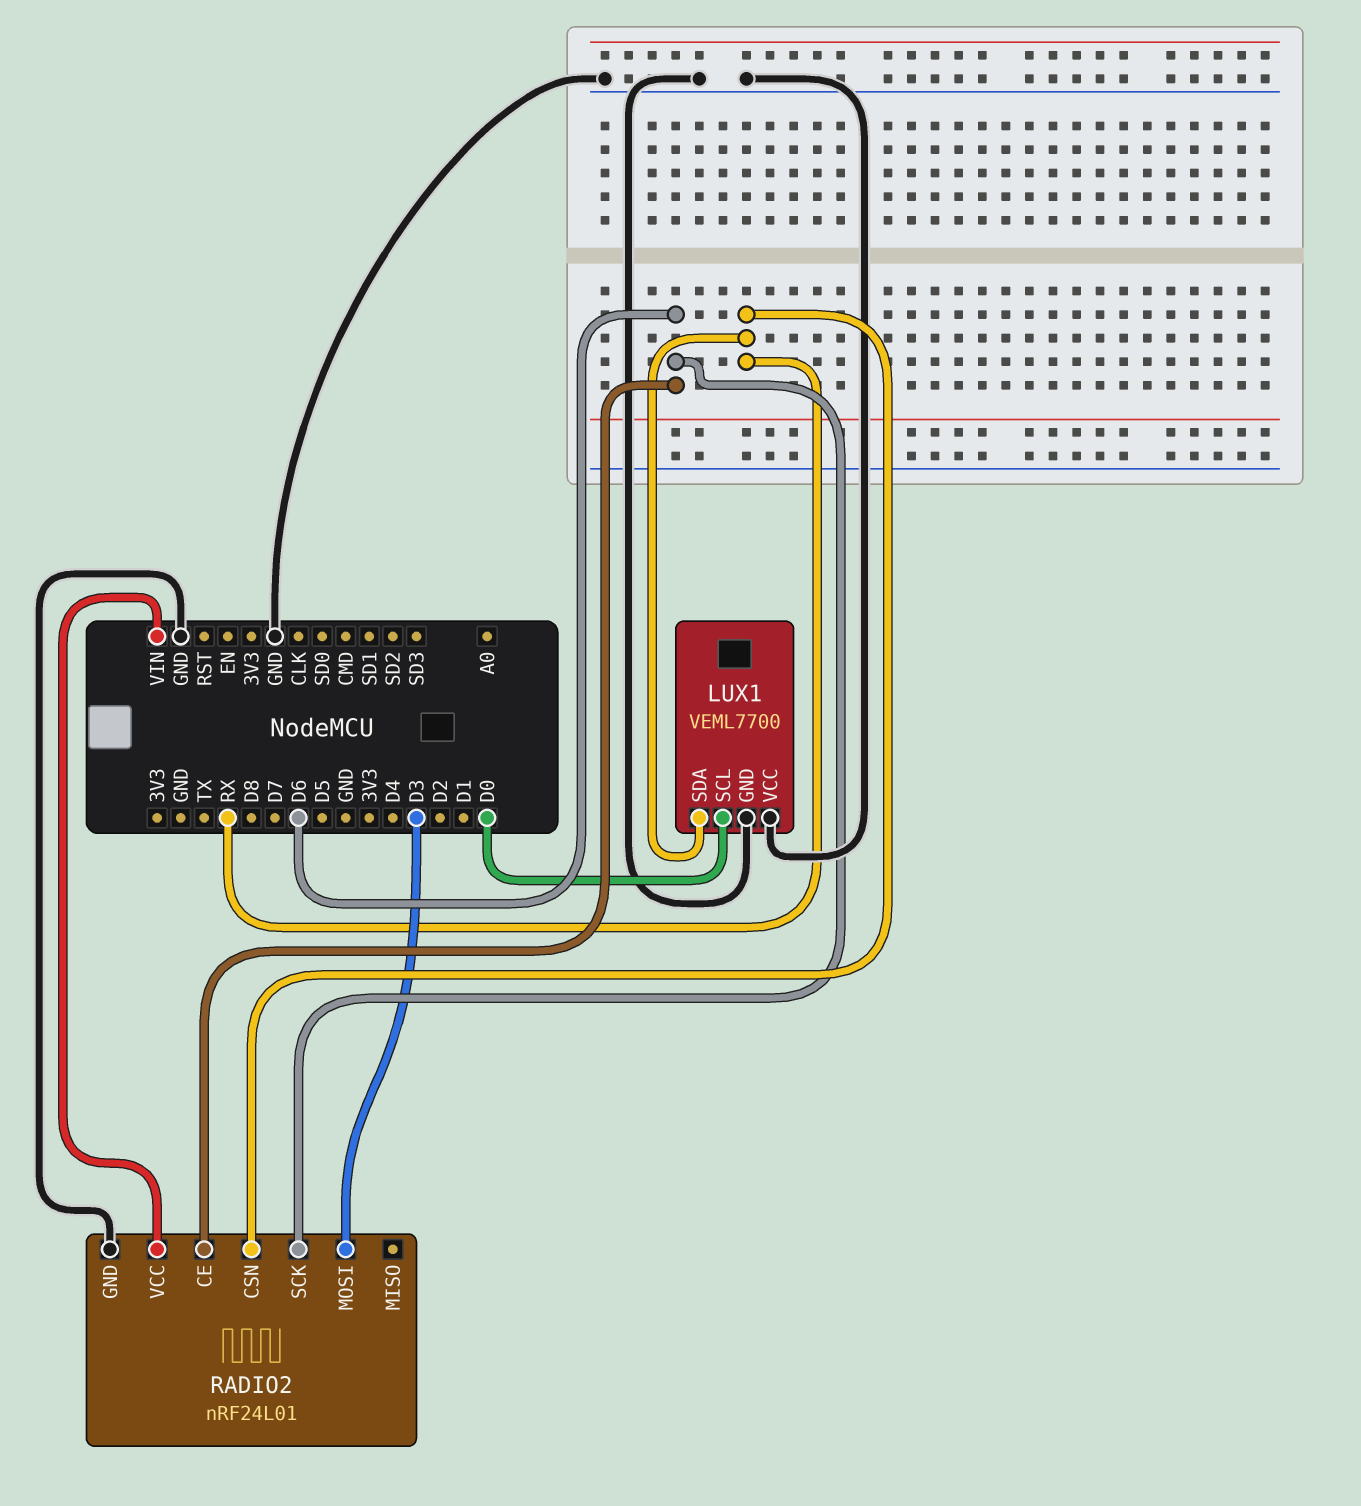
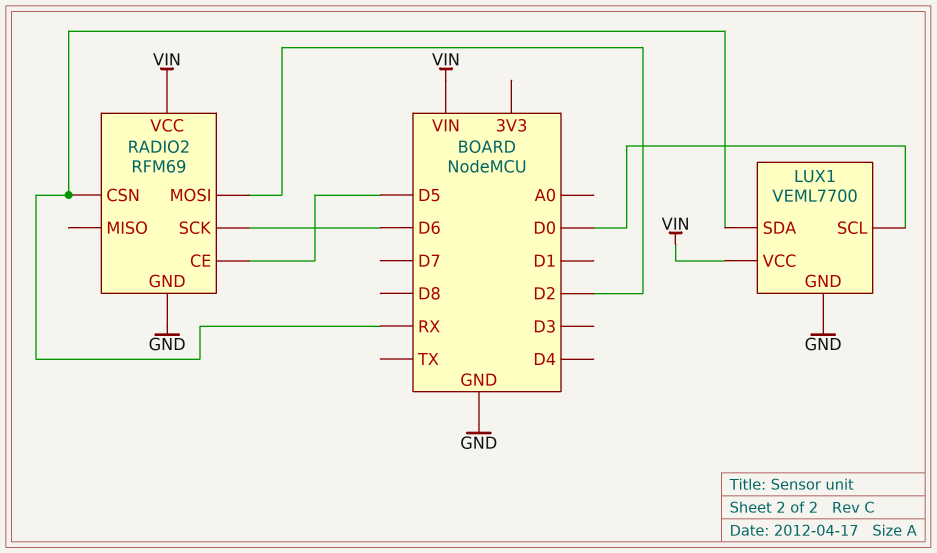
LUX1 pin VCC: GND -> VIN
RADIO2: nRF24L01 -> RFM69
RADIO2 pin CE: D6 -> D5
RADIO2 pin MOSI: D3 -> D2

